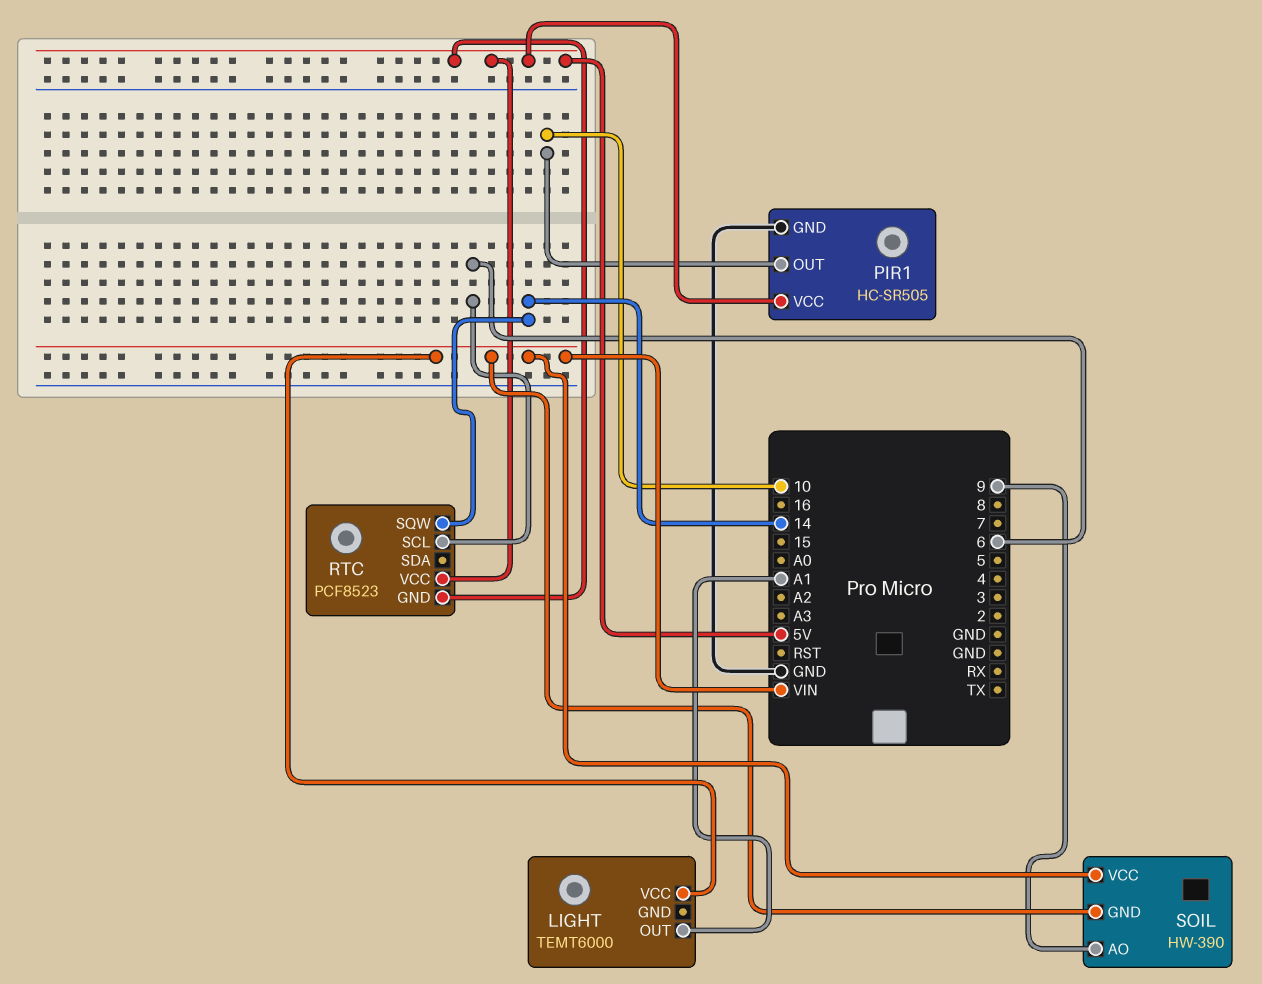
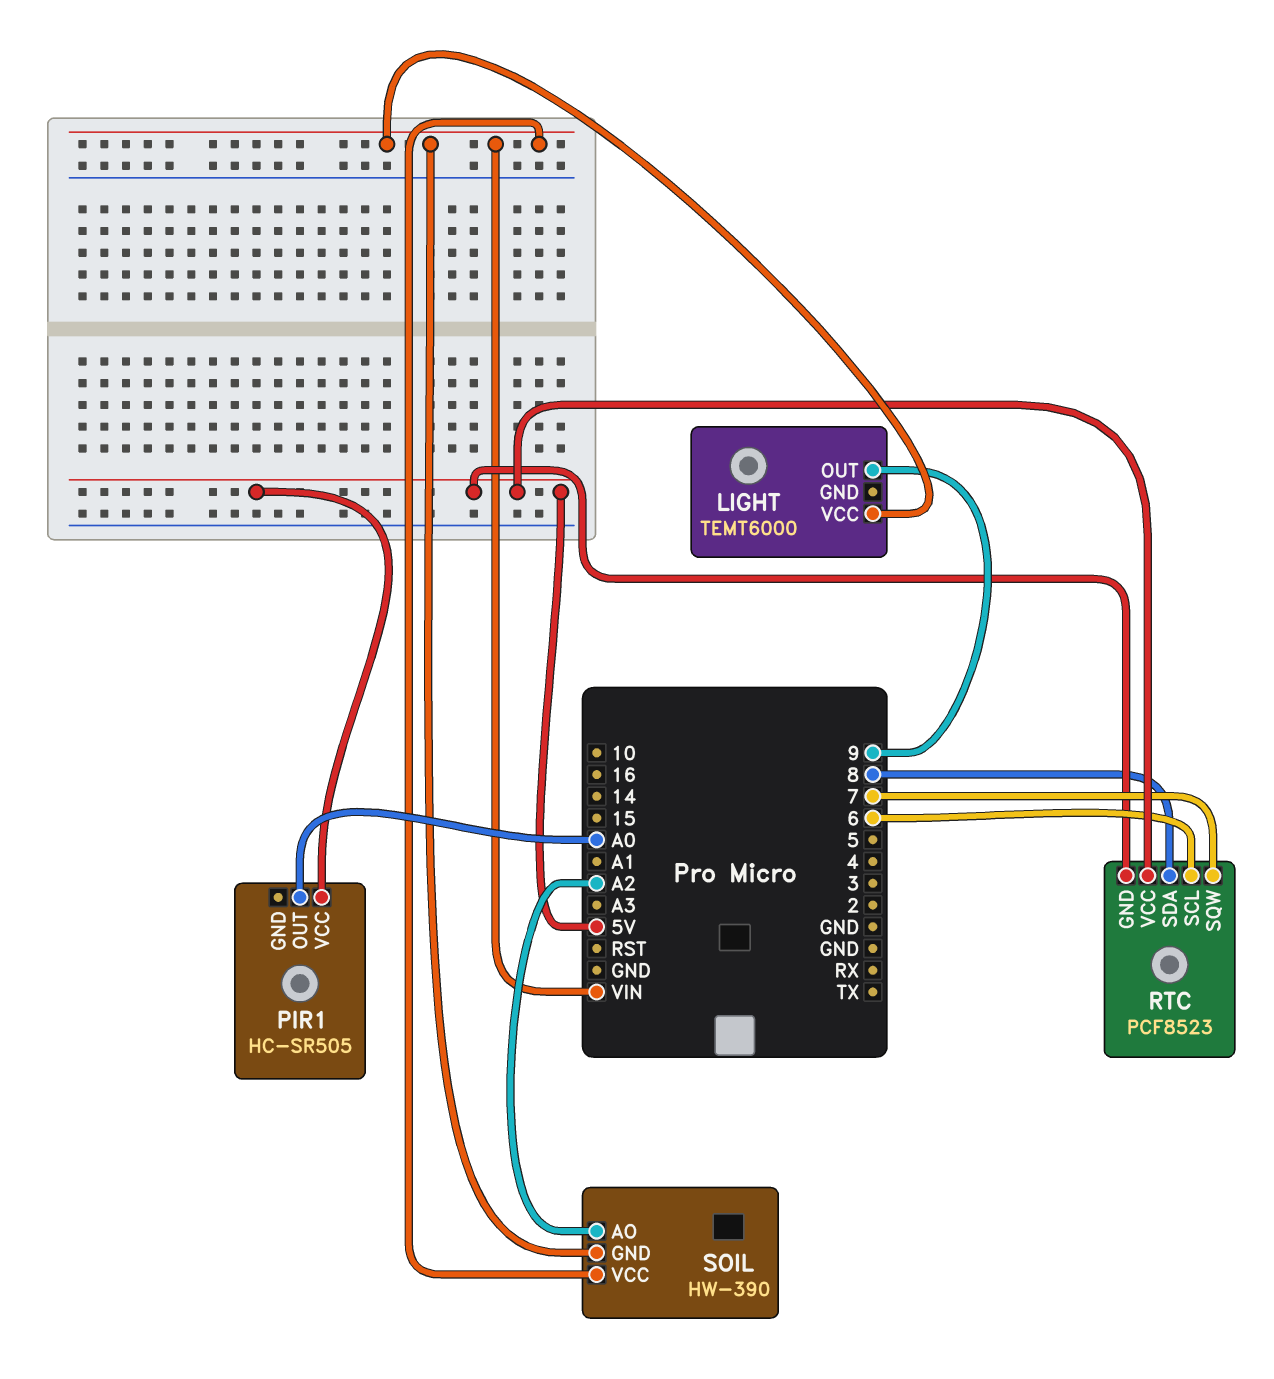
LIGHT pin OUT: A1 -> 9
PIR1 pin GND: GND -> none
PIR1 pin OUT: 10 -> A0
RTC pin SDA: none -> 8
RTC pin SQW: 14 -> 7
SOIL pin AO: 9 -> A2

